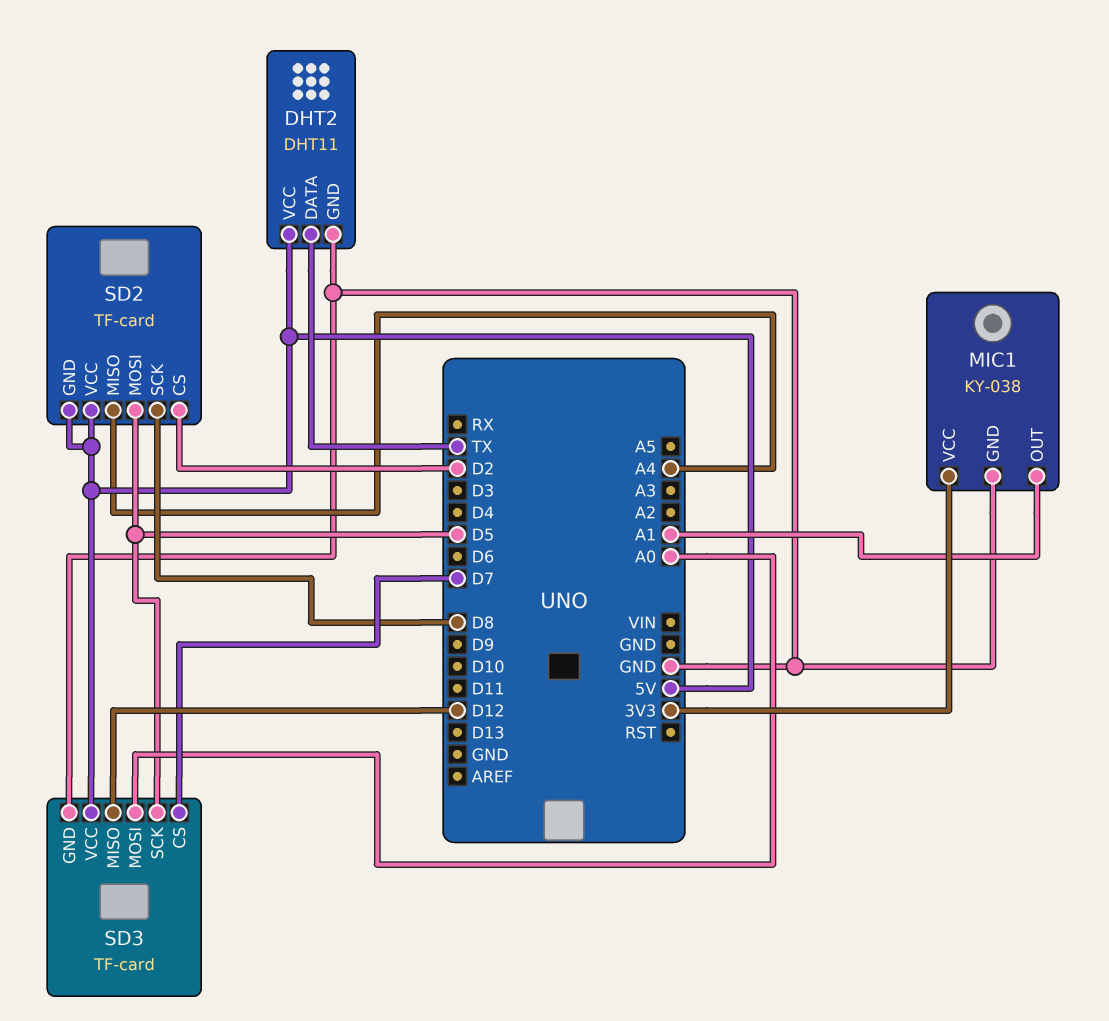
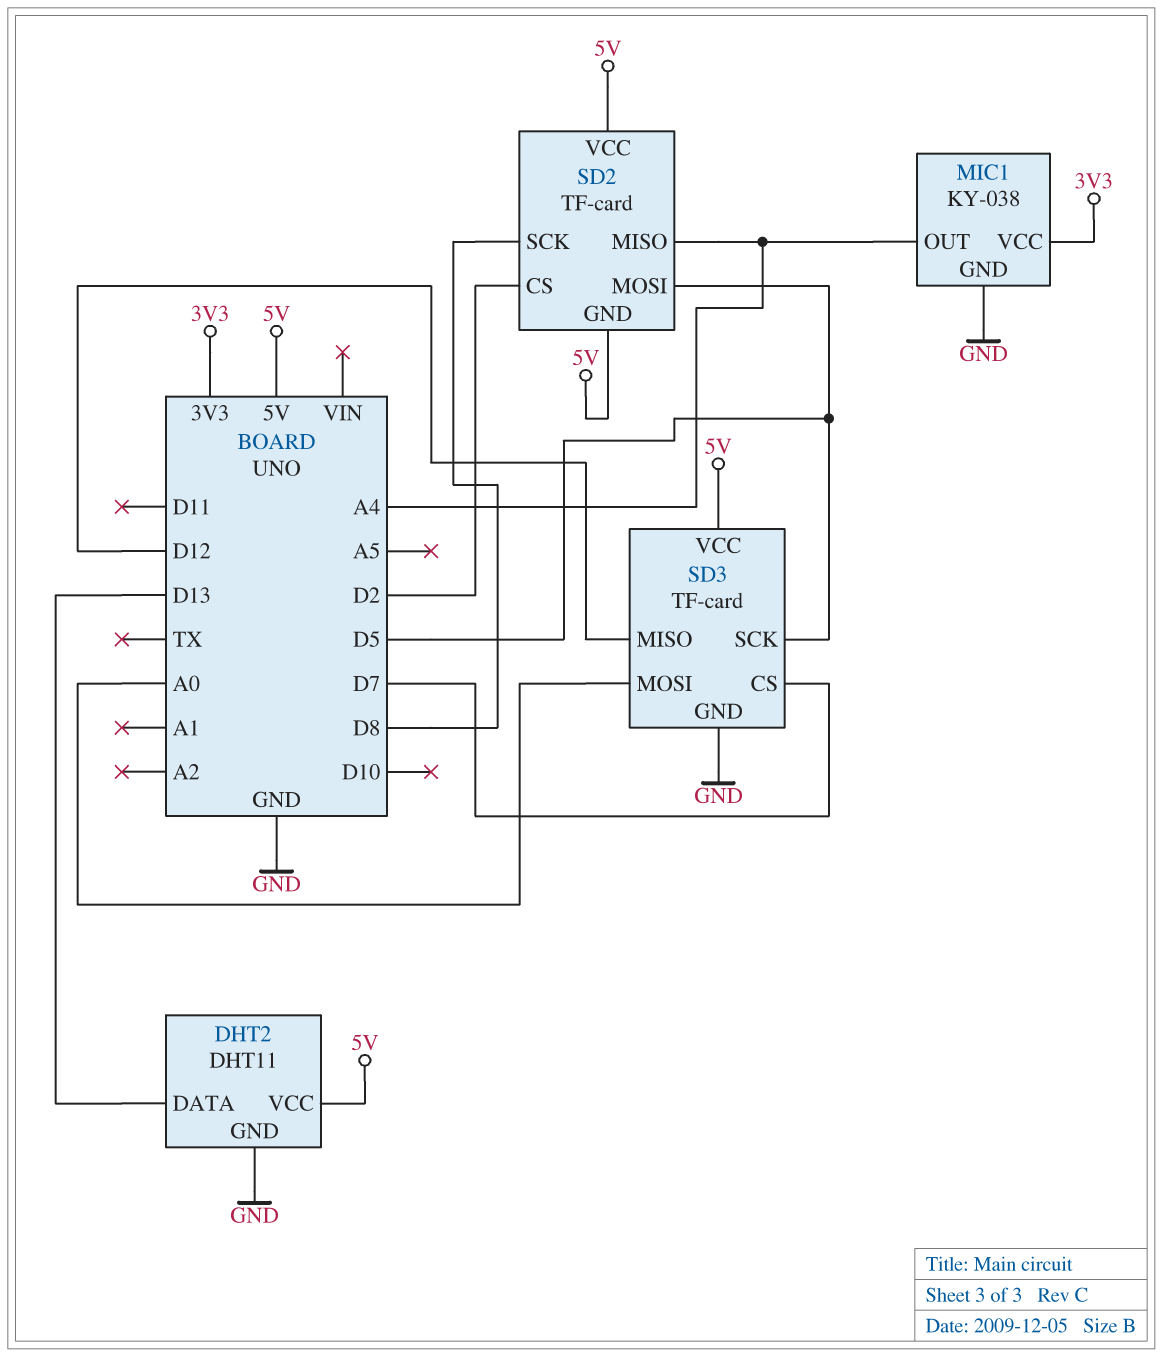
DHT2 pin DATA: TX -> D13
MIC1 pin OUT: A1 -> A4

